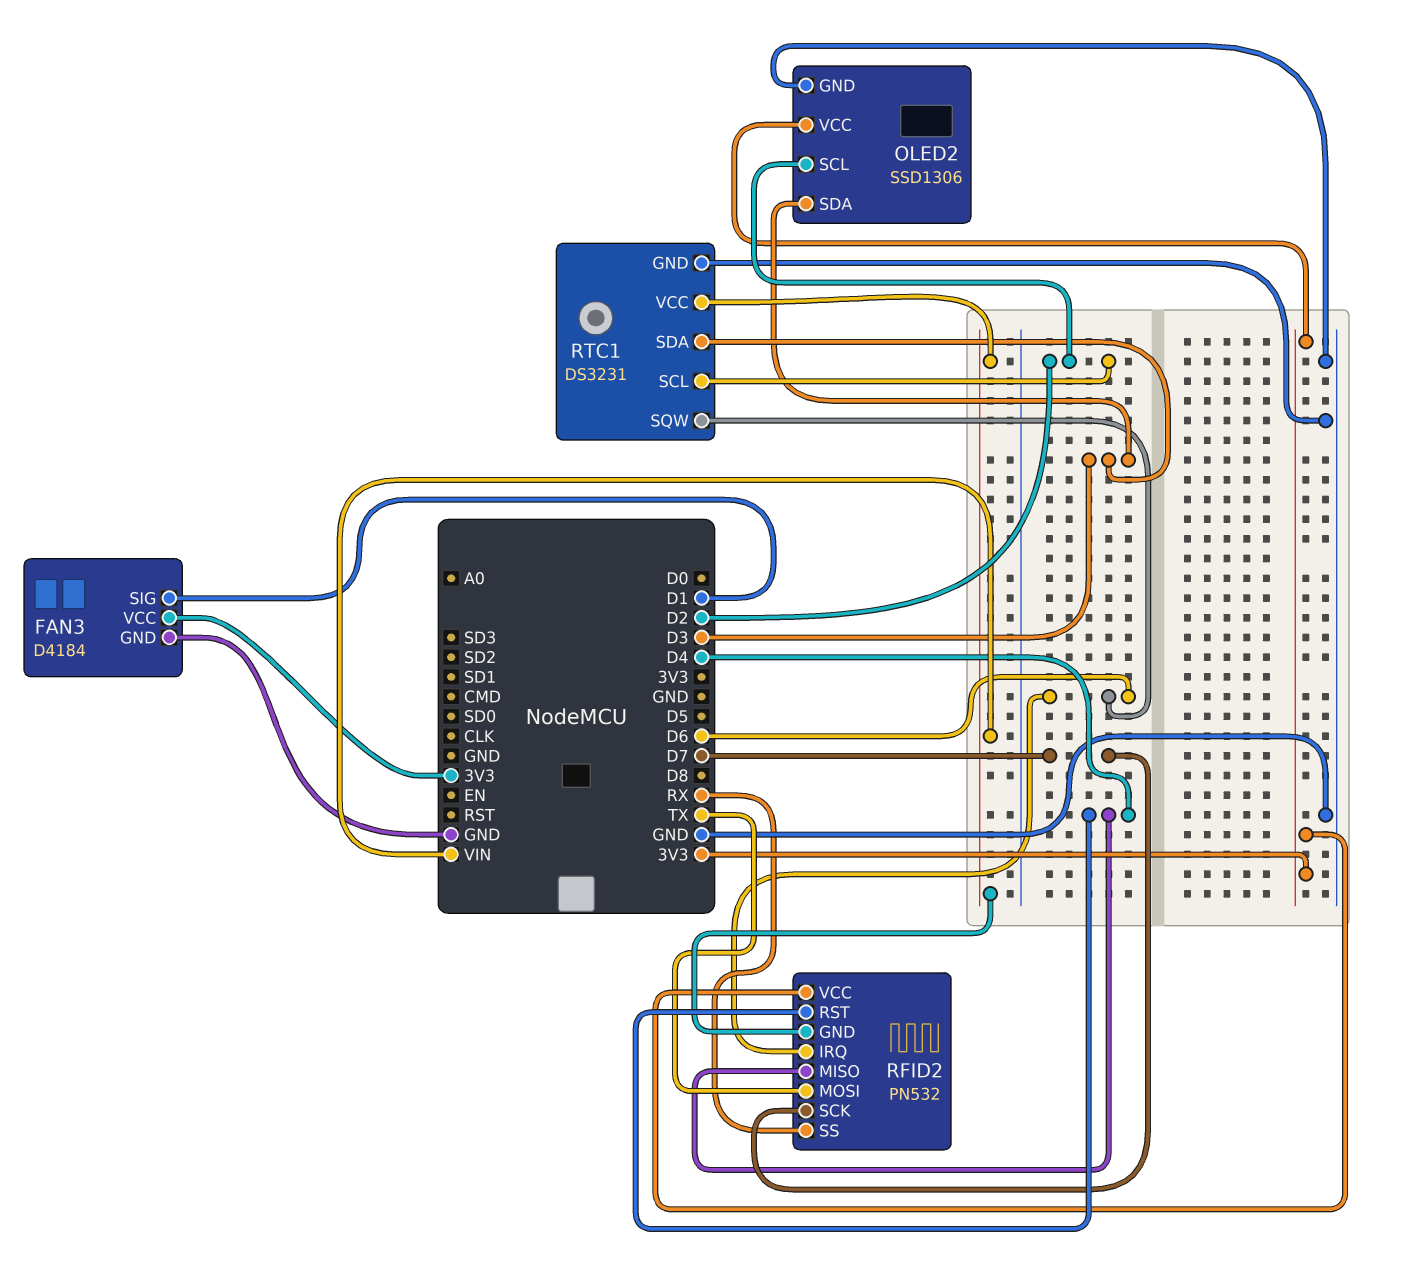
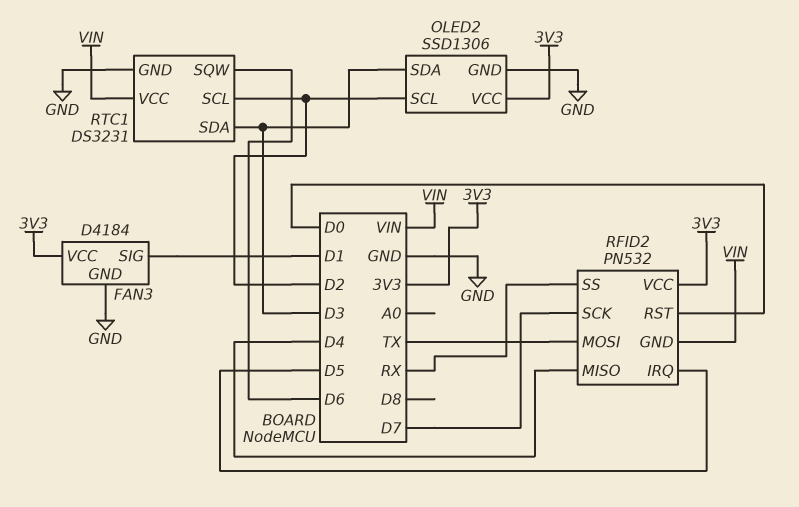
RFID2 pin IRQ: D6 -> D5
RFID2 pin RST: D4 -> D0

